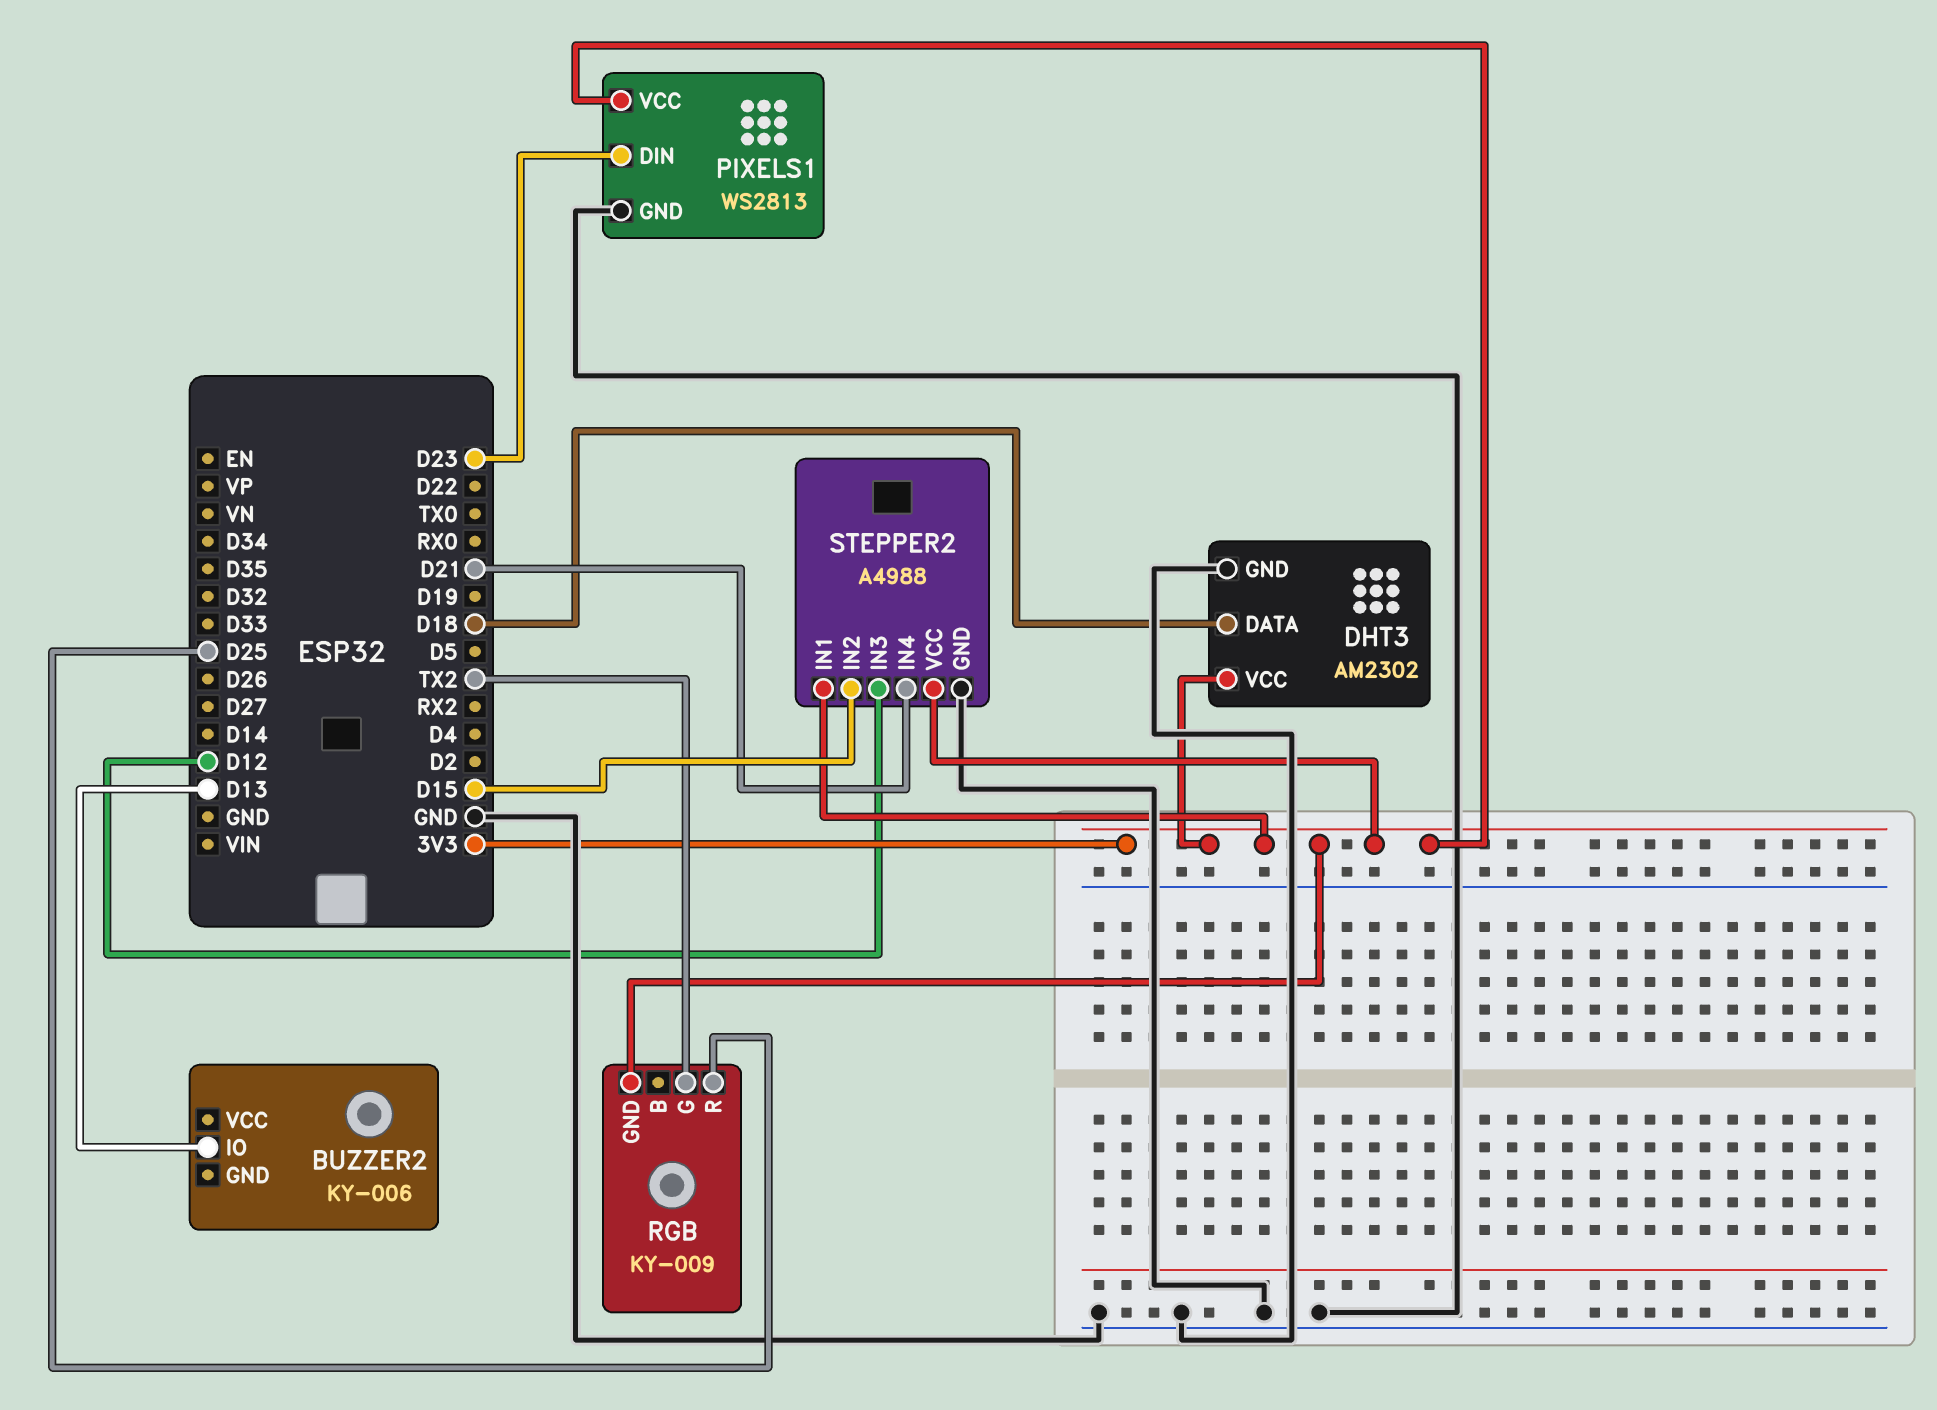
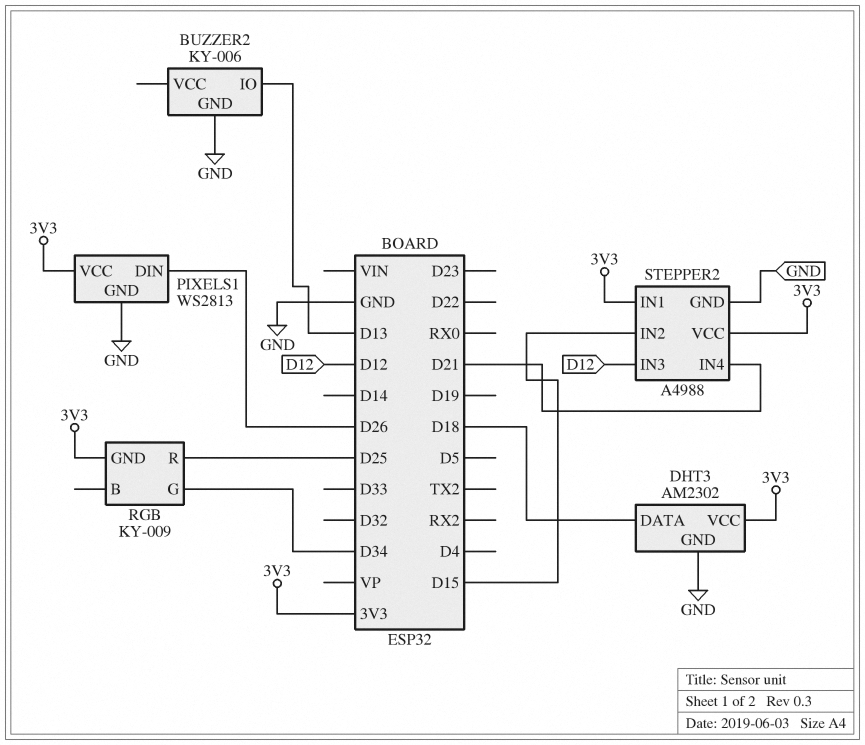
BUZZER2 pin GND: none -> GND
PIXELS1 pin DIN: D23 -> D26
RGB pin G: TX2 -> D34

